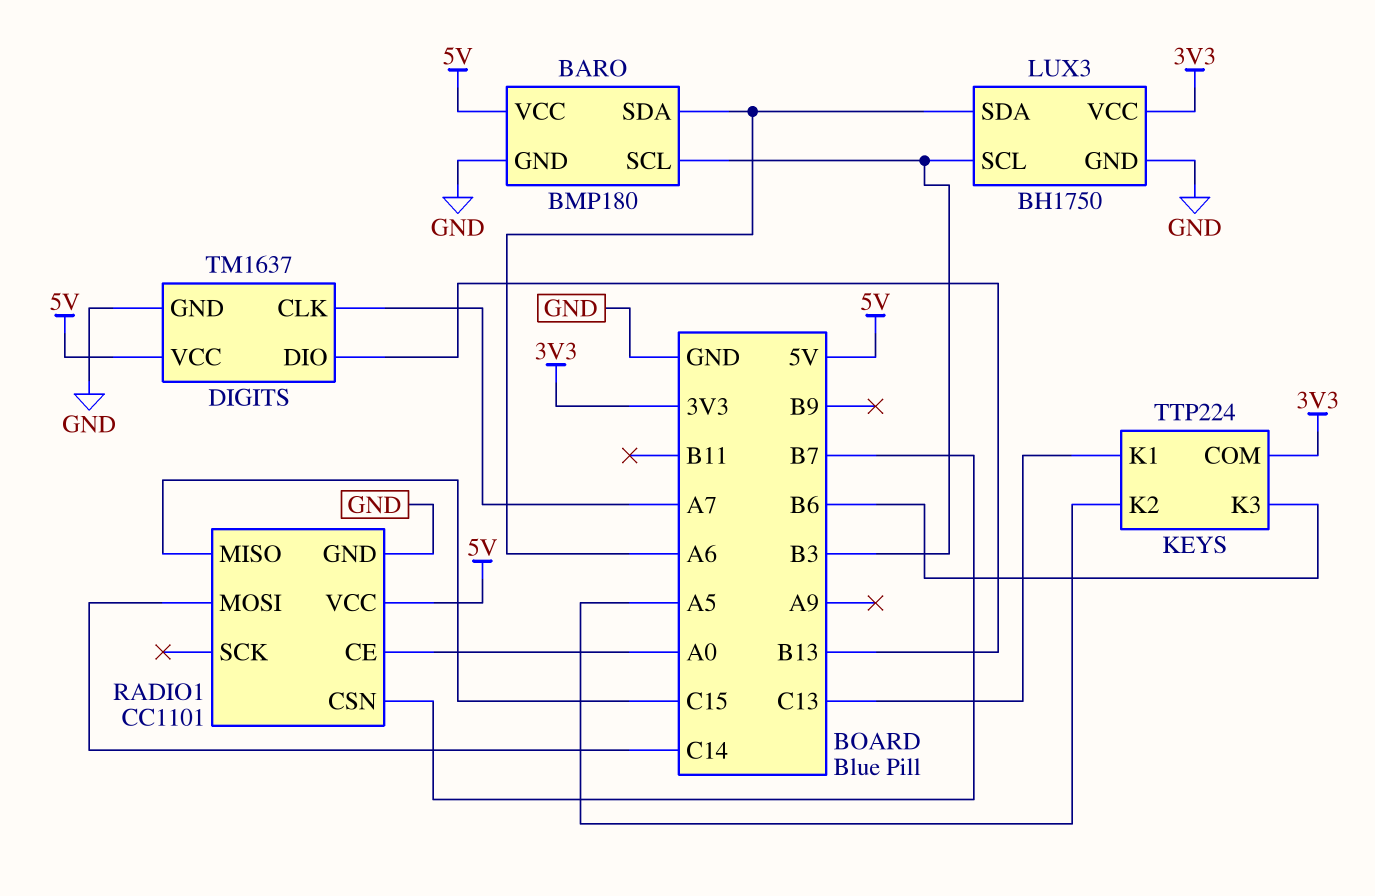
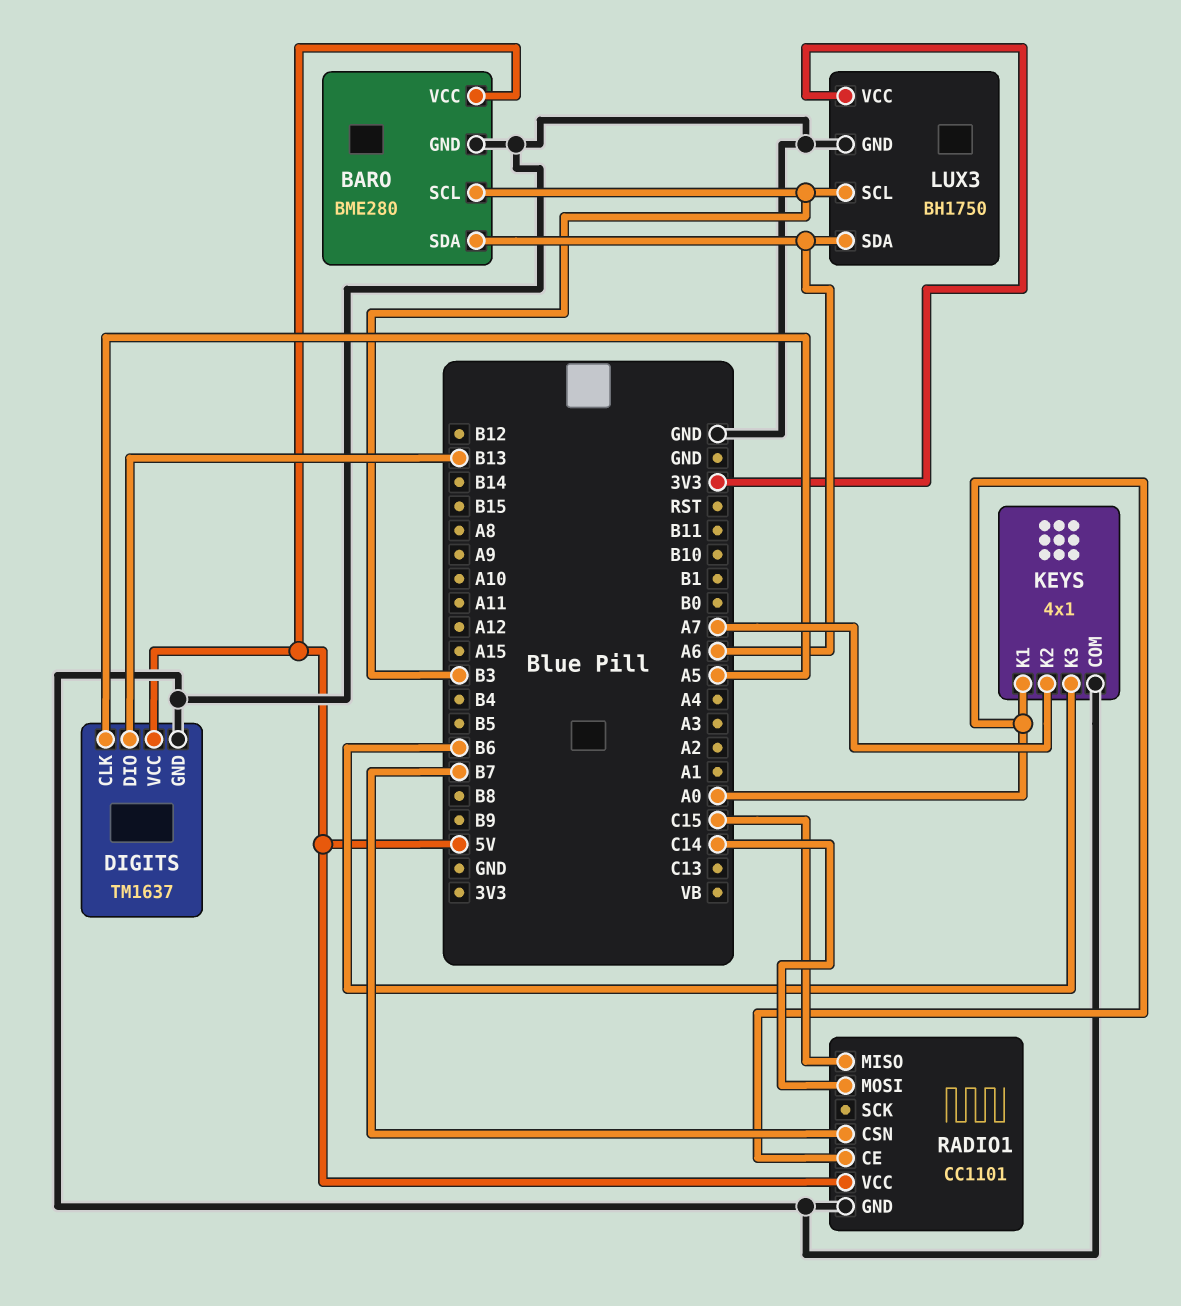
BARO: BMP180 -> BME280
DIGITS pin CLK: A7 -> A5
KEYS: TTP224 -> 4x1
KEYS pin COM: 3V3 -> GND
KEYS pin K1: C13 -> A0
KEYS pin K2: A5 -> A7

